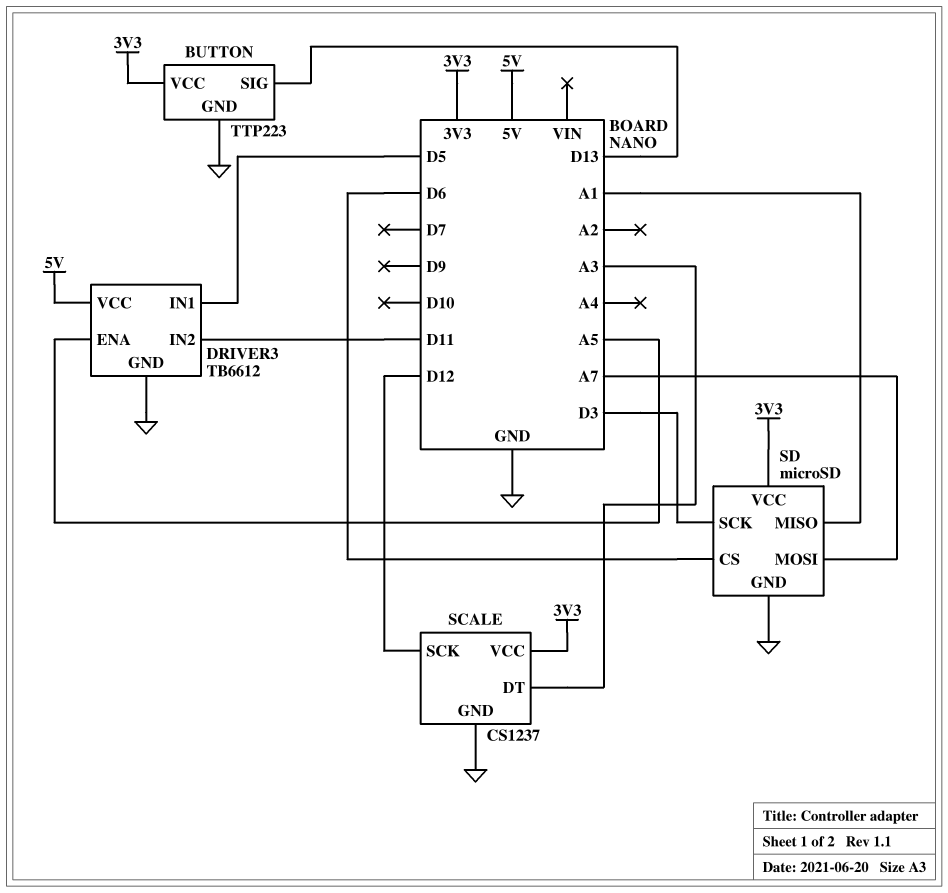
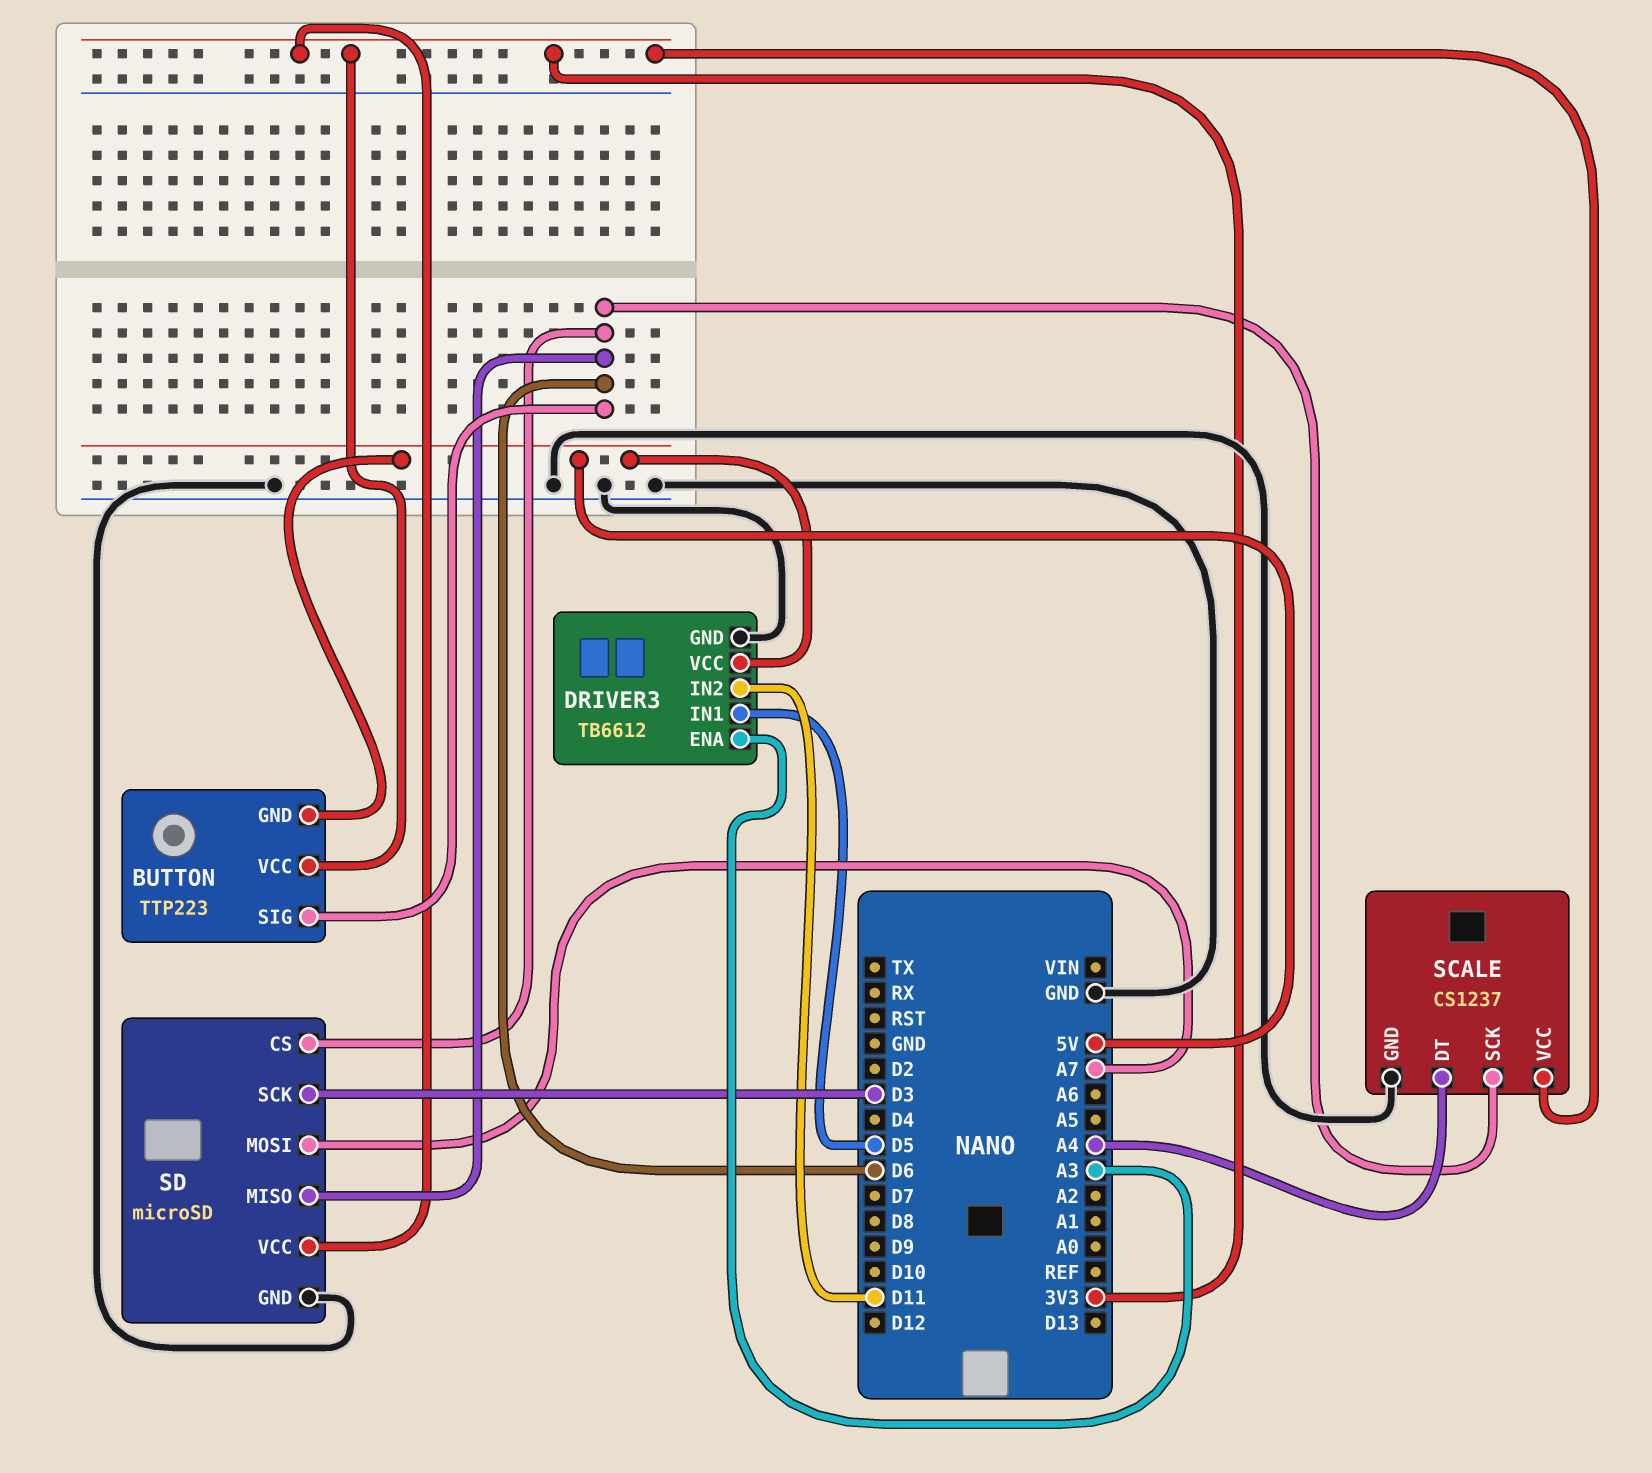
BUTTON pin GND: GND -> 5V
BUTTON pin SIG: D13 -> D6
DRIVER3 pin ENA: A5 -> A3
SCALE pin DT: A3 -> A4
SCALE pin SCK: D12 -> D6
SD pin MISO: A1 -> D6

